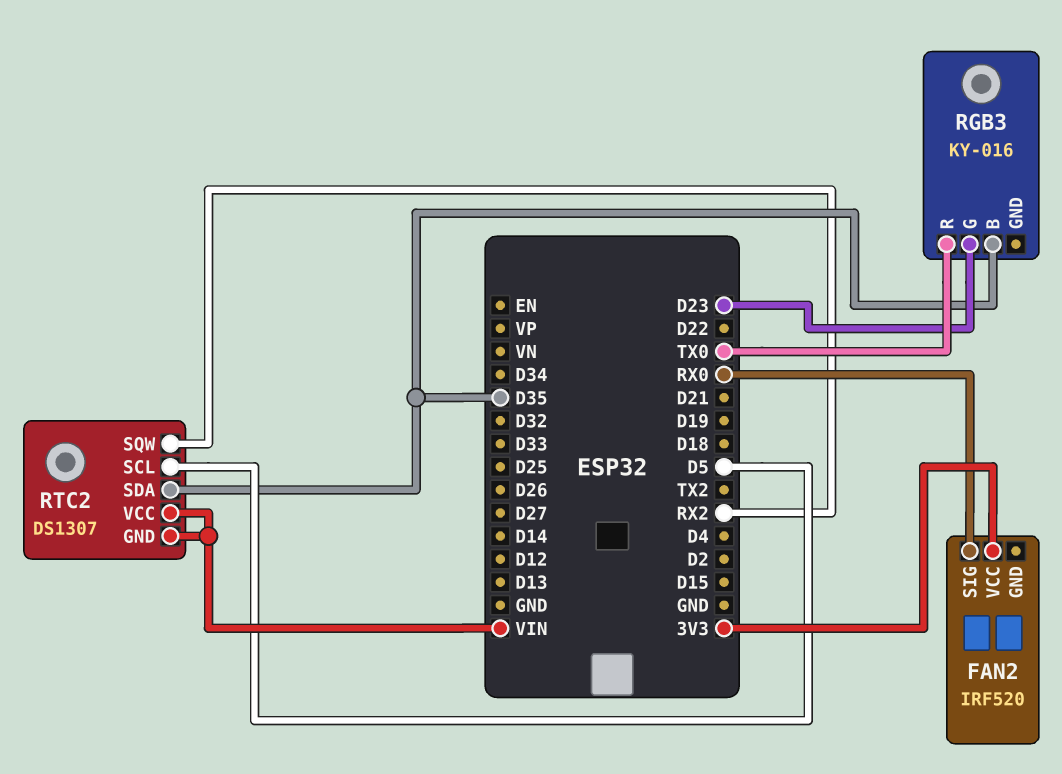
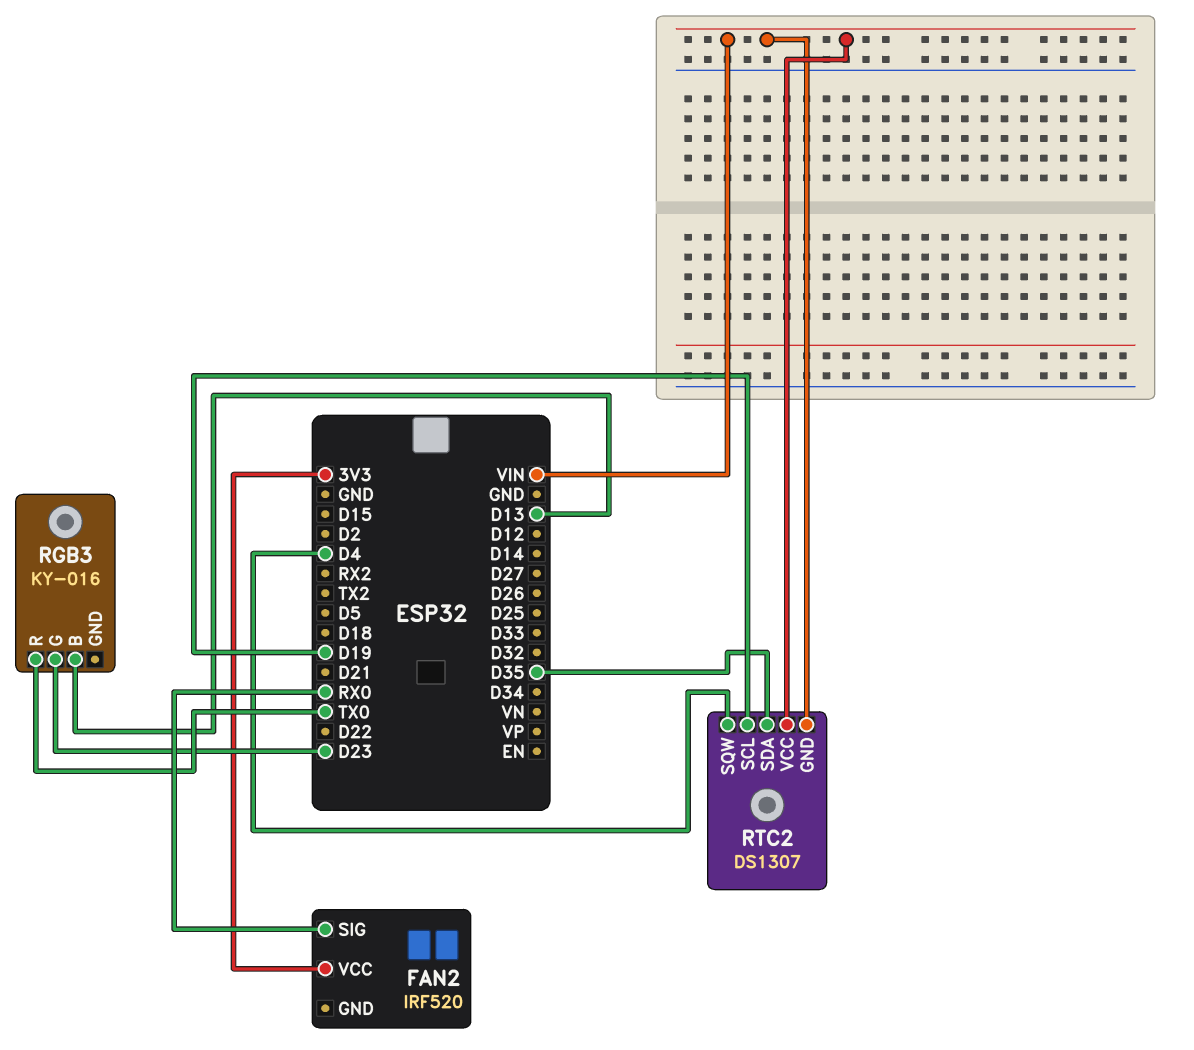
RGB3 pin B: D35 -> D13
RTC2 pin SCL: D5 -> D19
RTC2 pin SQW: RX2 -> D4

